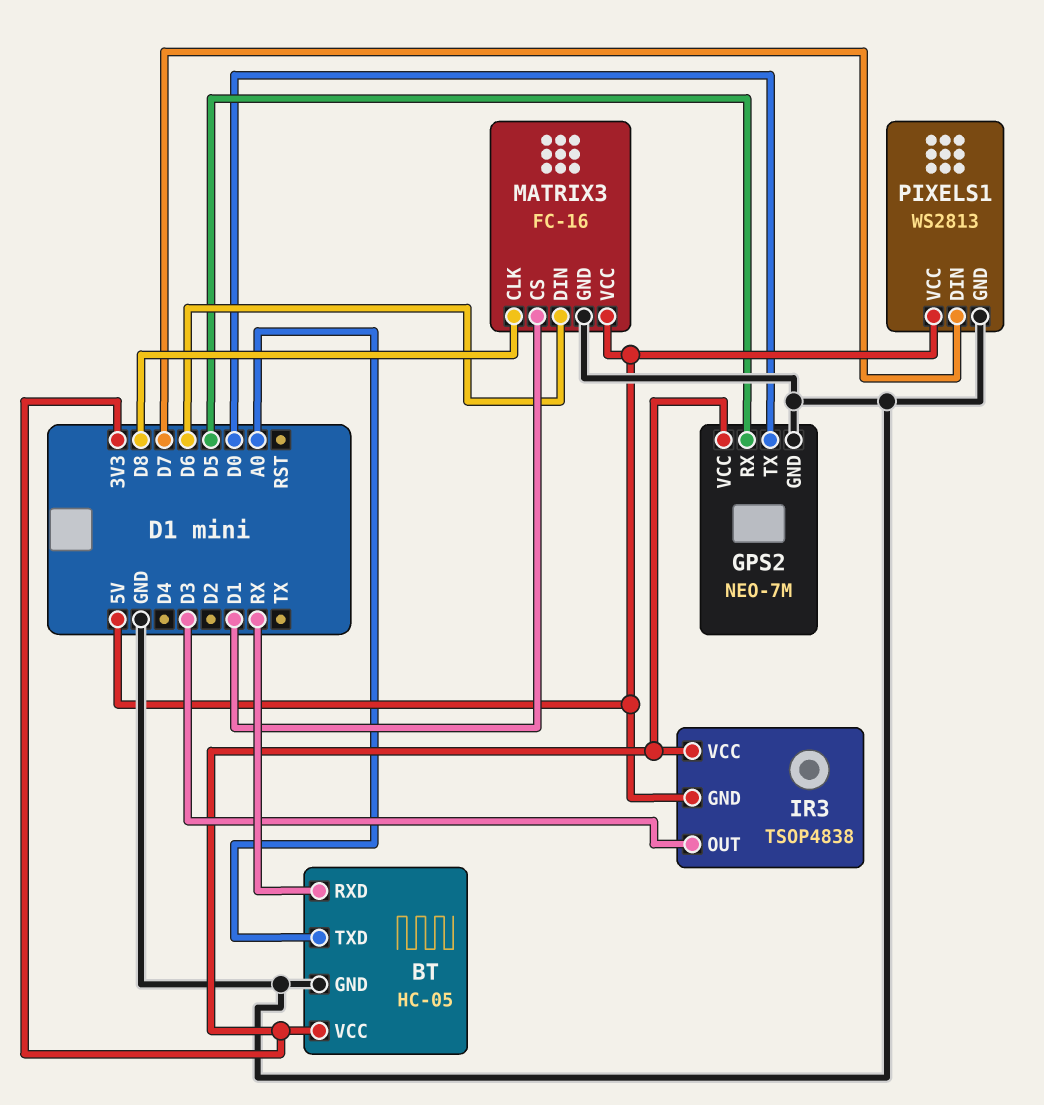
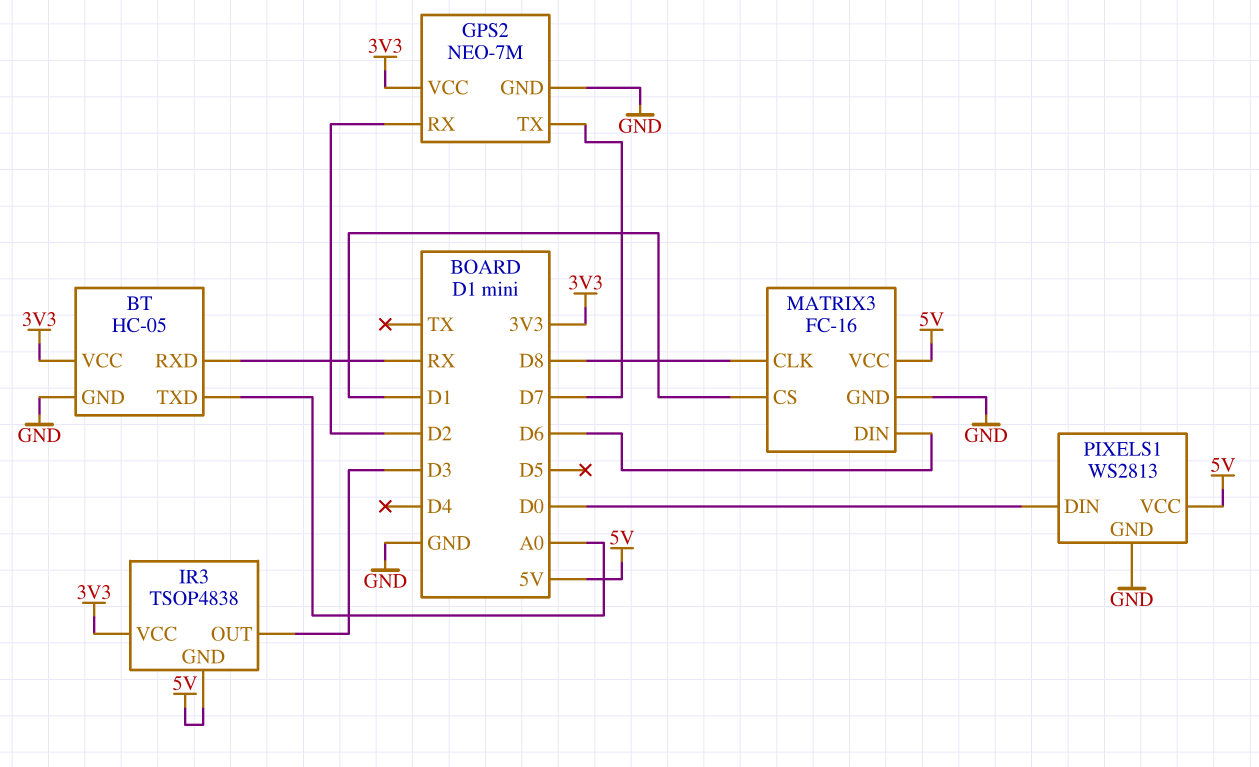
GPS2 pin RX: D5 -> D2
GPS2 pin TX: D0 -> D7
PIXELS1 pin DIN: D7 -> D0

